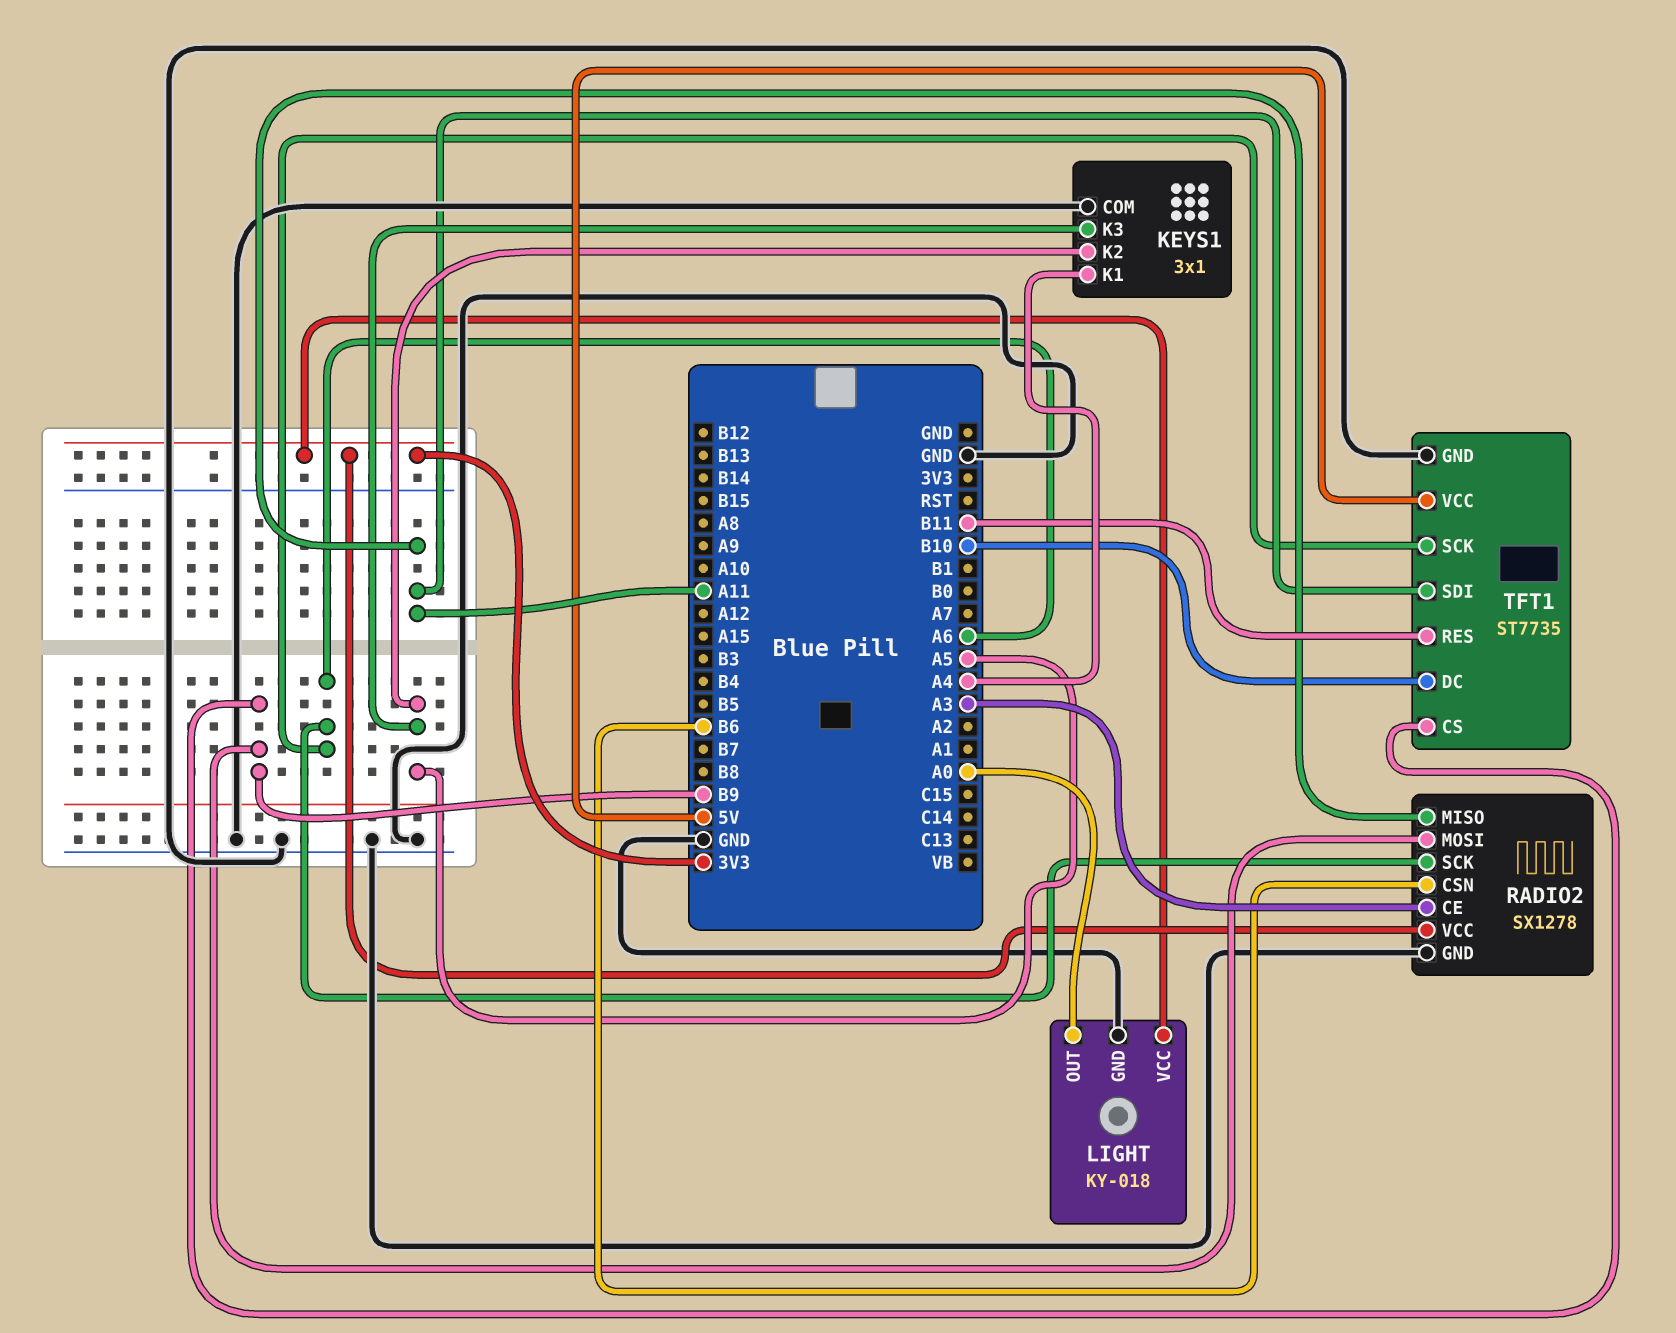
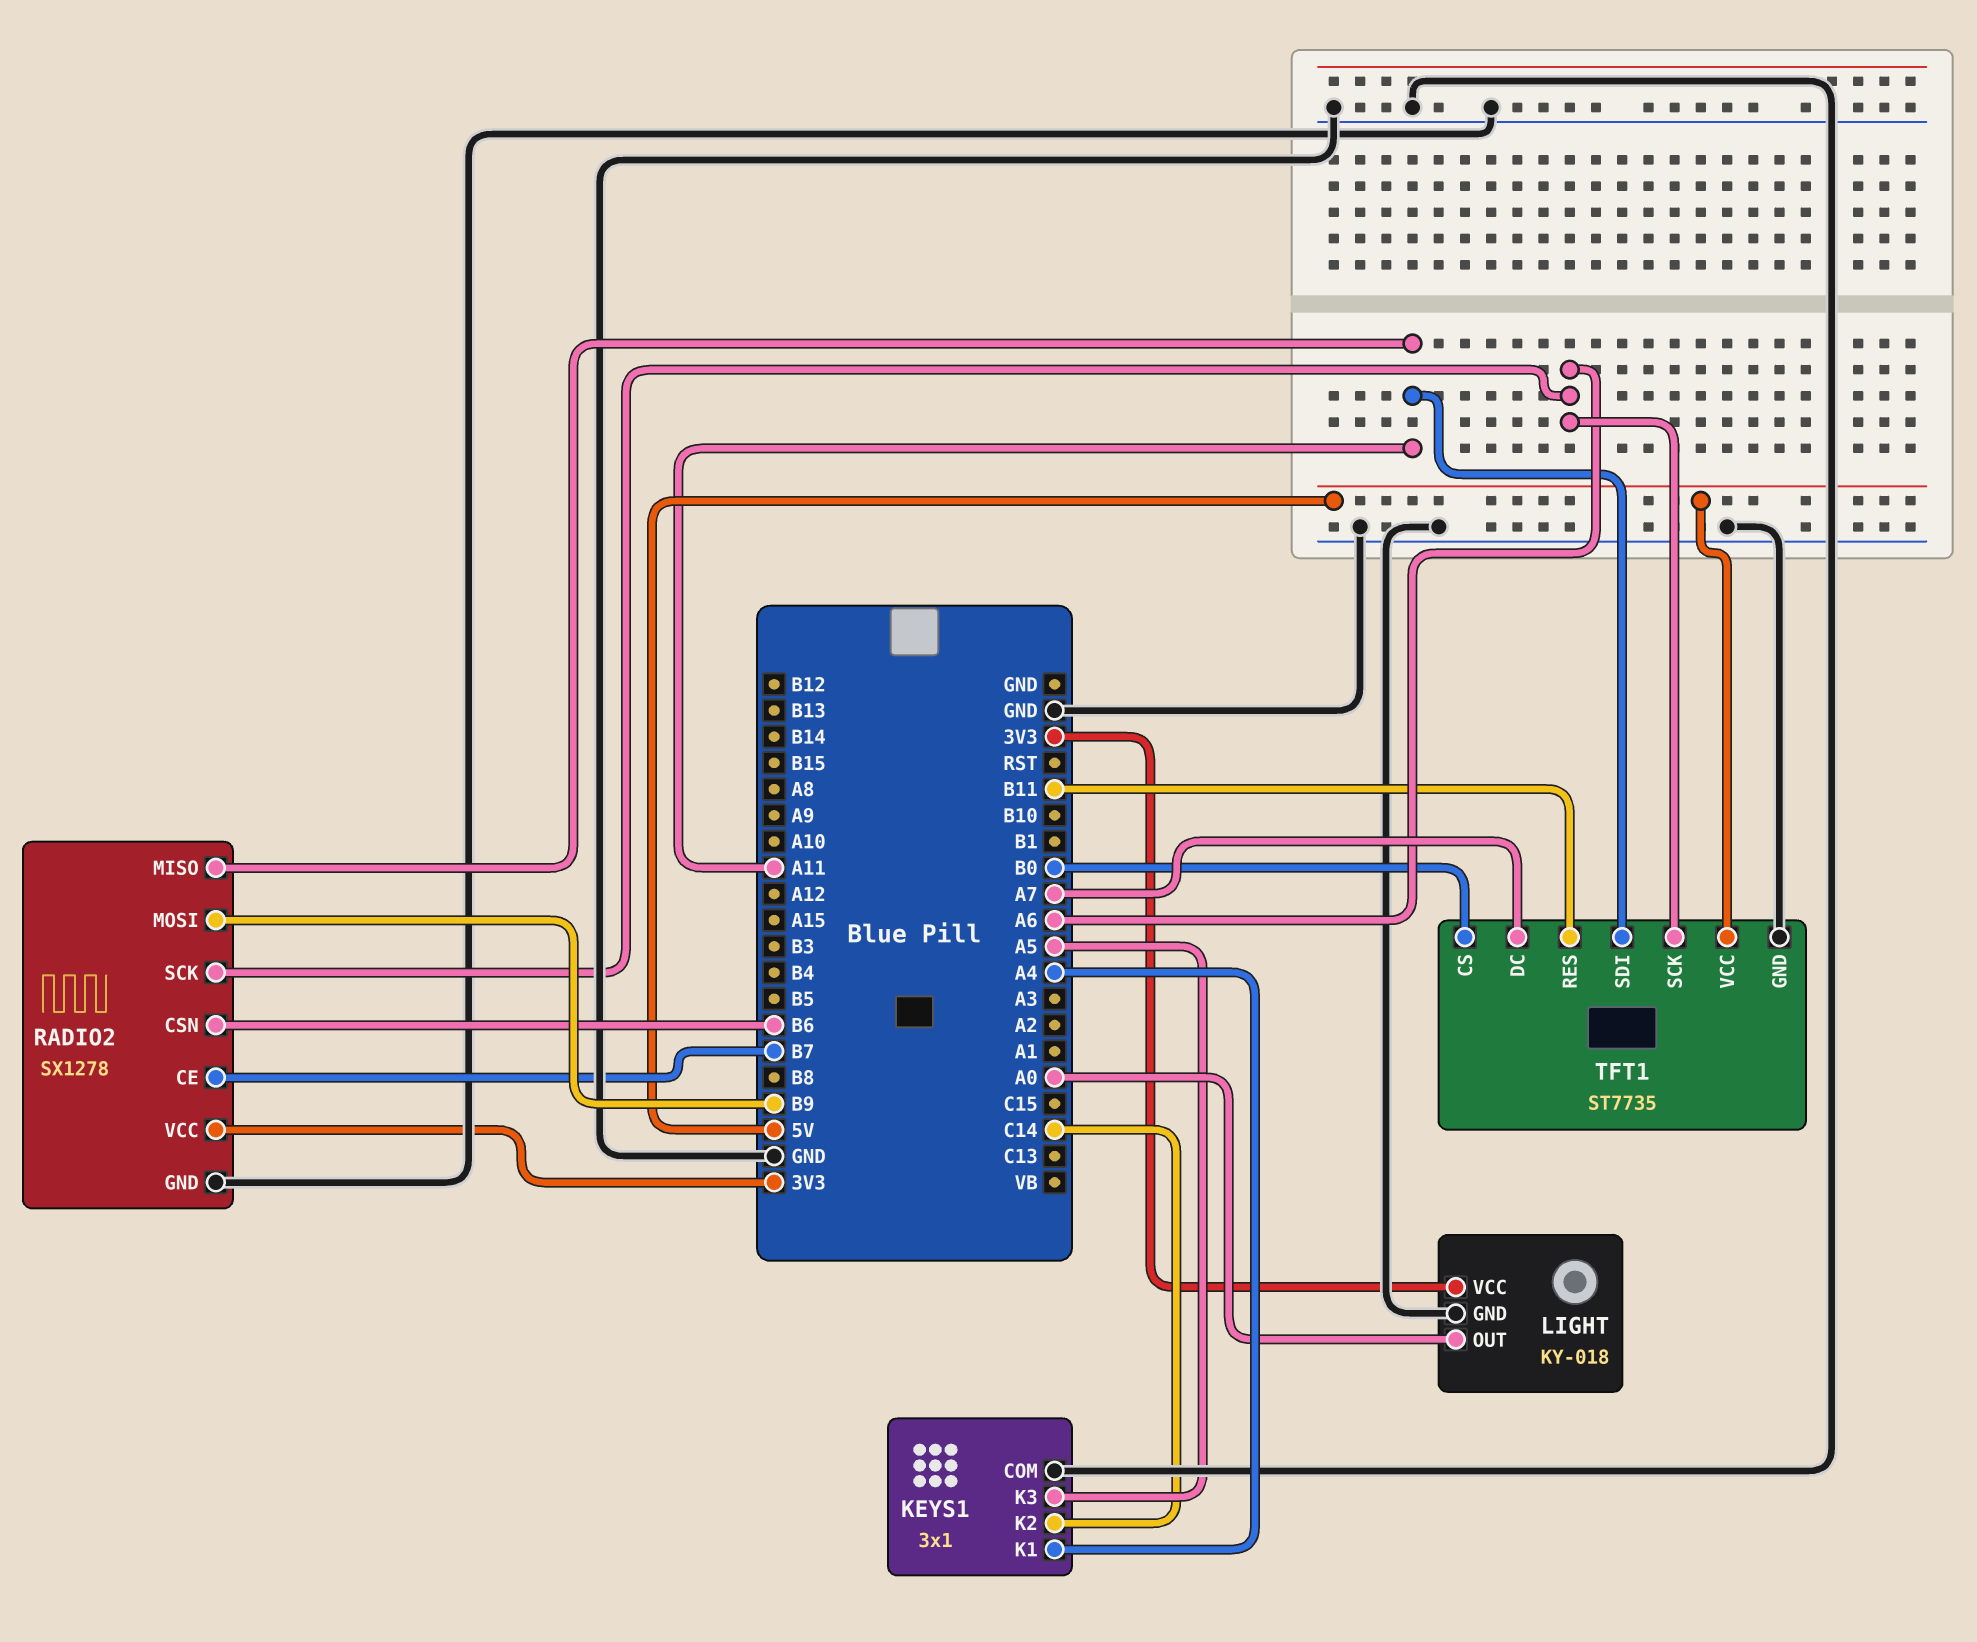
KEYS1 pin K2: A5 -> C14
RADIO2 pin CE: A3 -> B7
TFT1 pin CS: B9 -> B0
TFT1 pin DC: B10 -> A7

